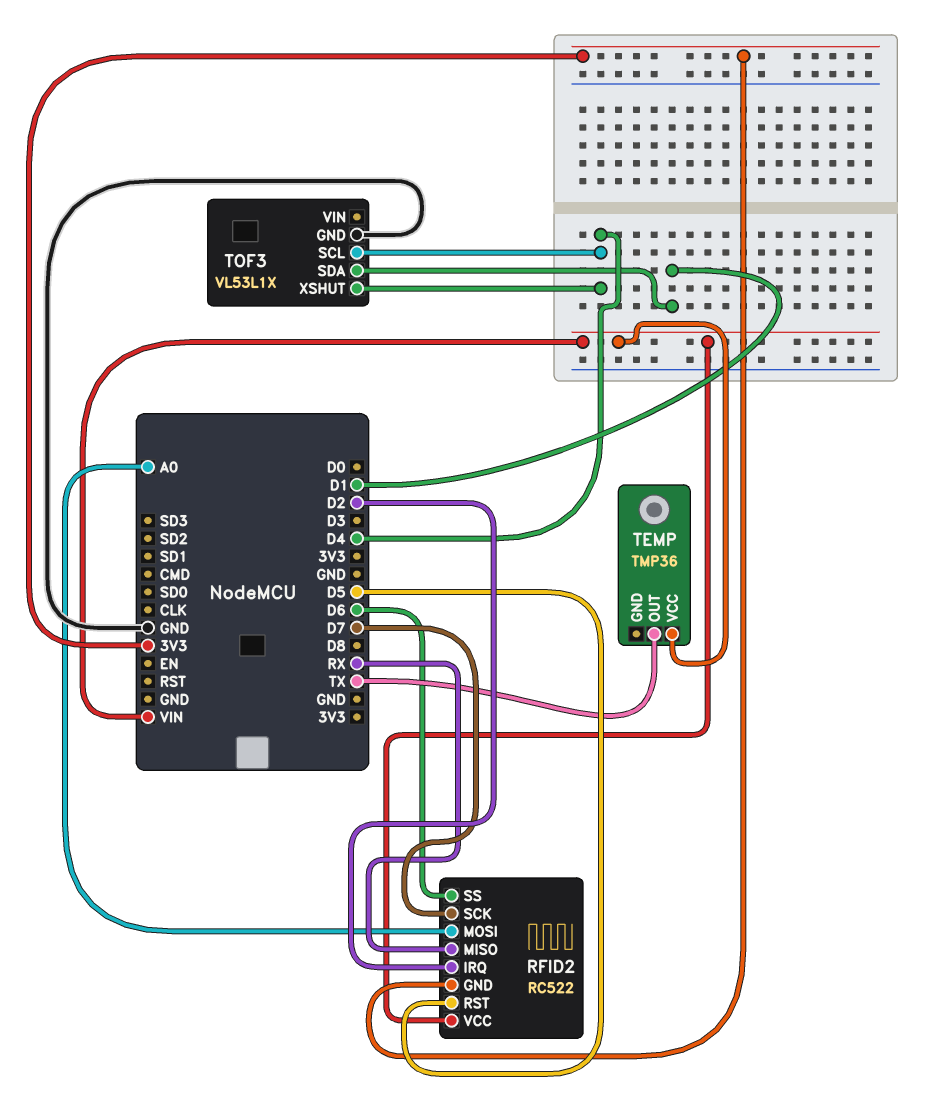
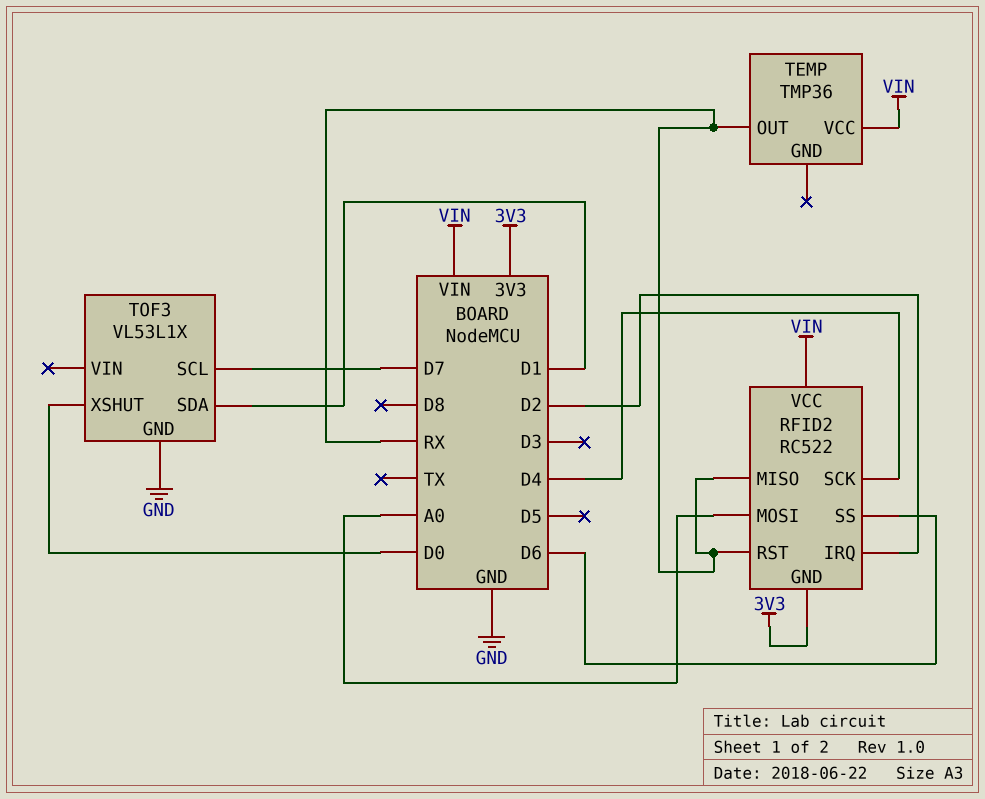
RFID2 pin RST: D5 -> RX
RFID2 pin SCK: D7 -> D4
TEMP pin OUT: TX -> RX
TOF3 pin SCL: D4 -> D7
TOF3 pin XSHUT: D4 -> D0

